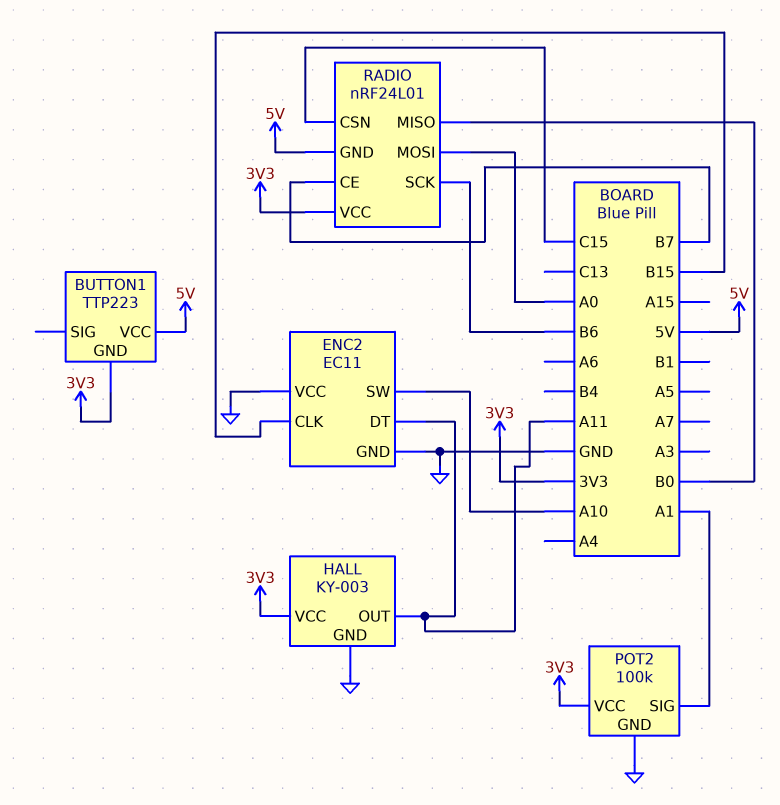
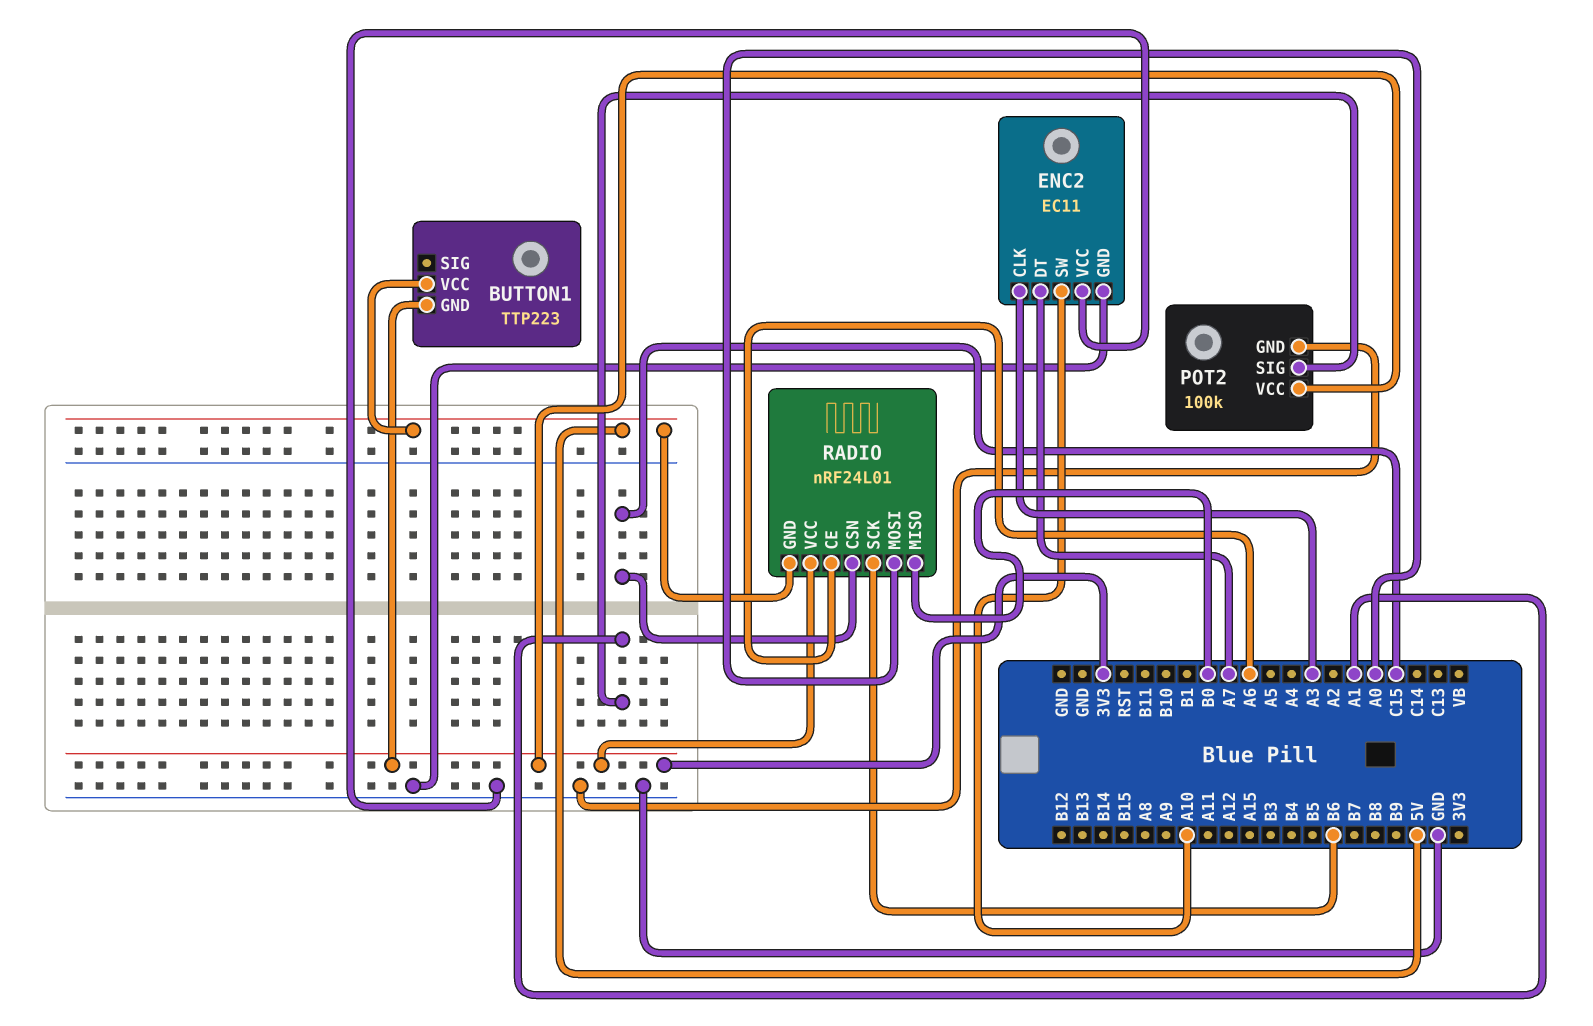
ENC2 pin CLK: B15 -> A3
ENC2 pin DT: A11 -> A7
HALL: KY-003 -> none
HALL pin GND: GND -> none
HALL pin OUT: A11 -> none
HALL pin VCC: 3V3 -> none
RADIO pin CE: B7 -> A6

